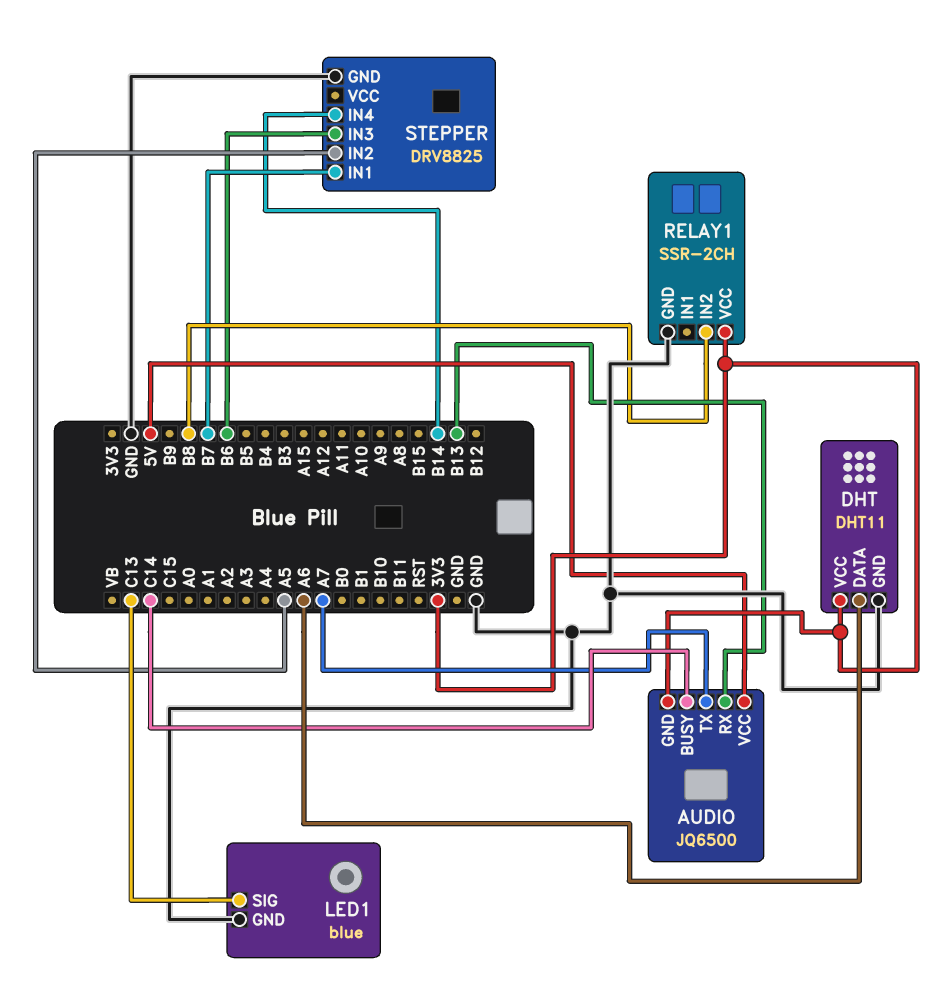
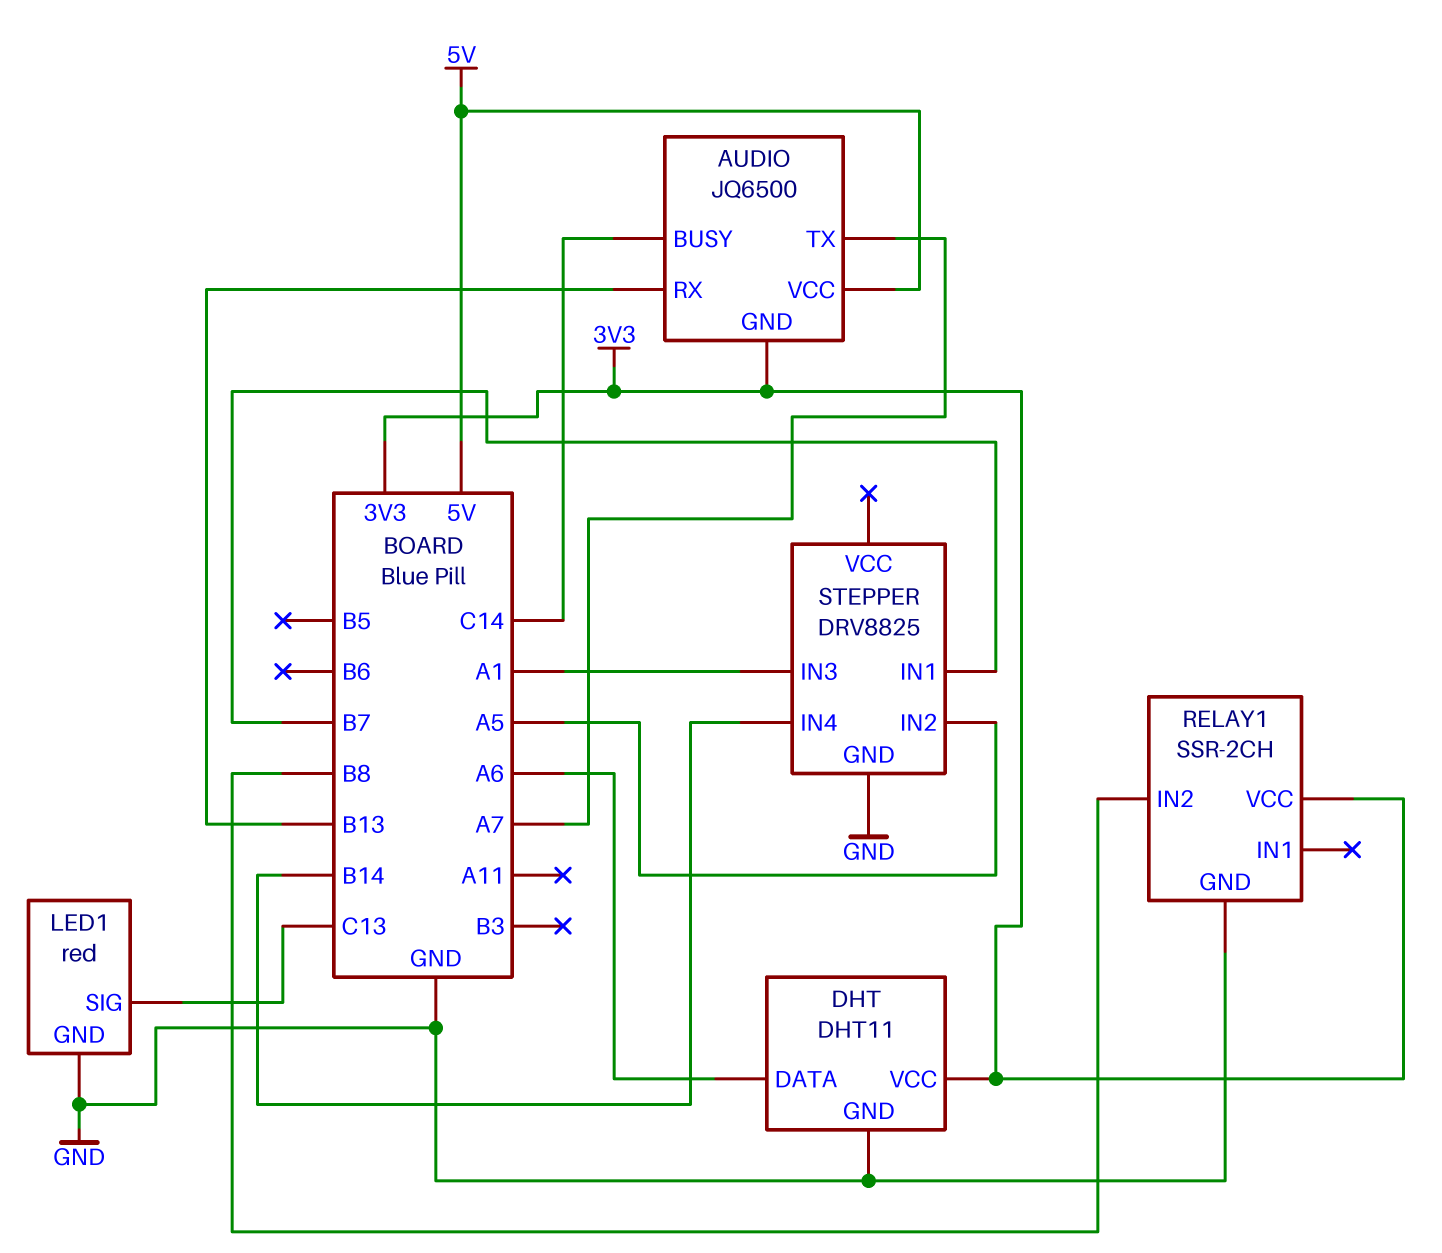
LED1: blue -> red
STEPPER pin IN3: B6 -> A1

